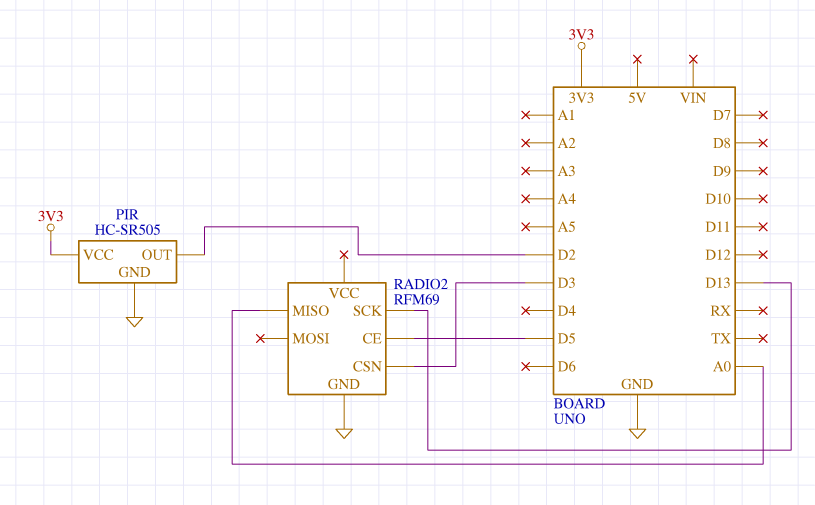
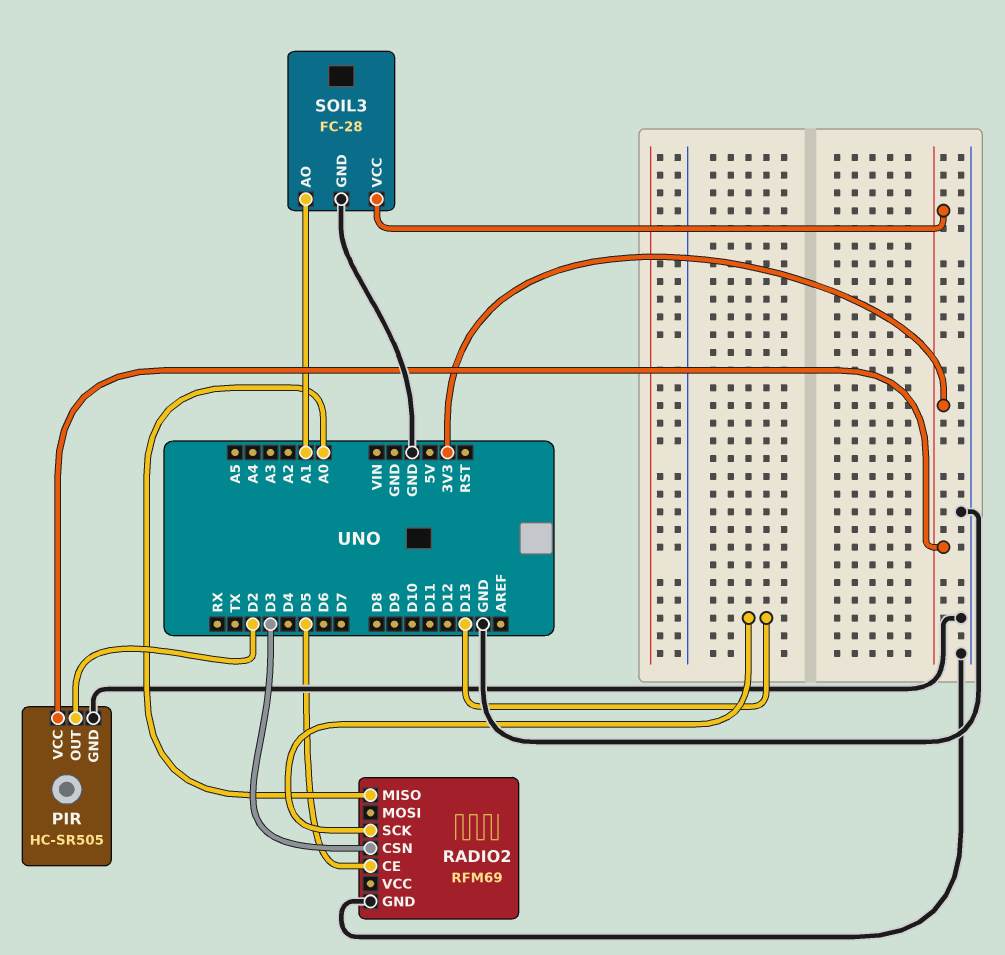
SOIL3: none -> FC-28
SOIL3 pin AO: none -> A1
SOIL3 pin GND: none -> GND
SOIL3 pin VCC: none -> 3V3

